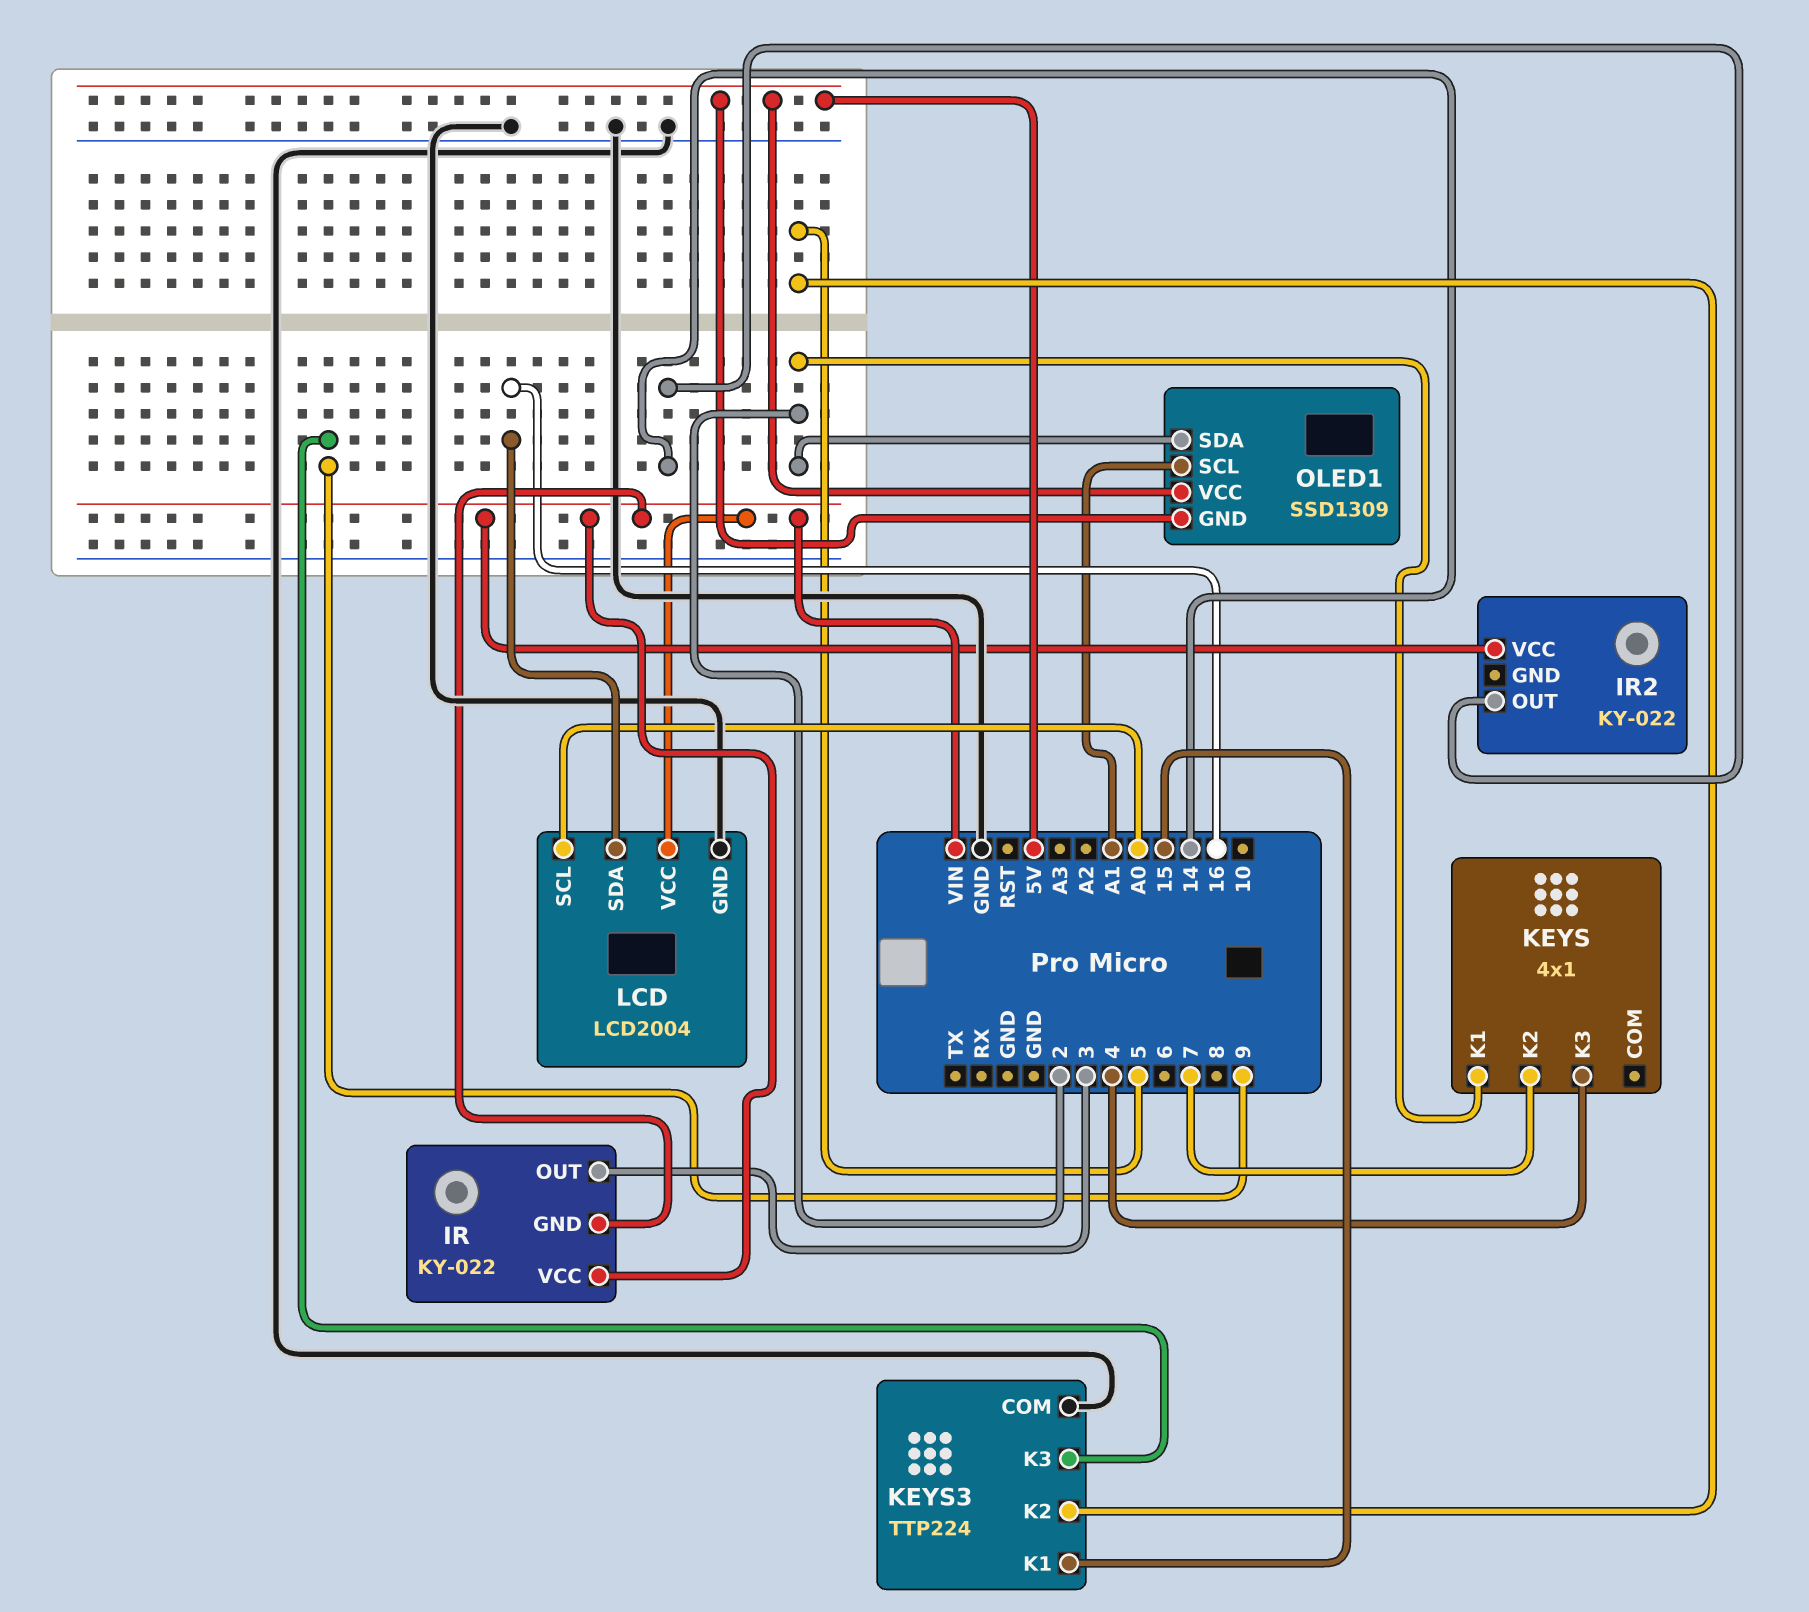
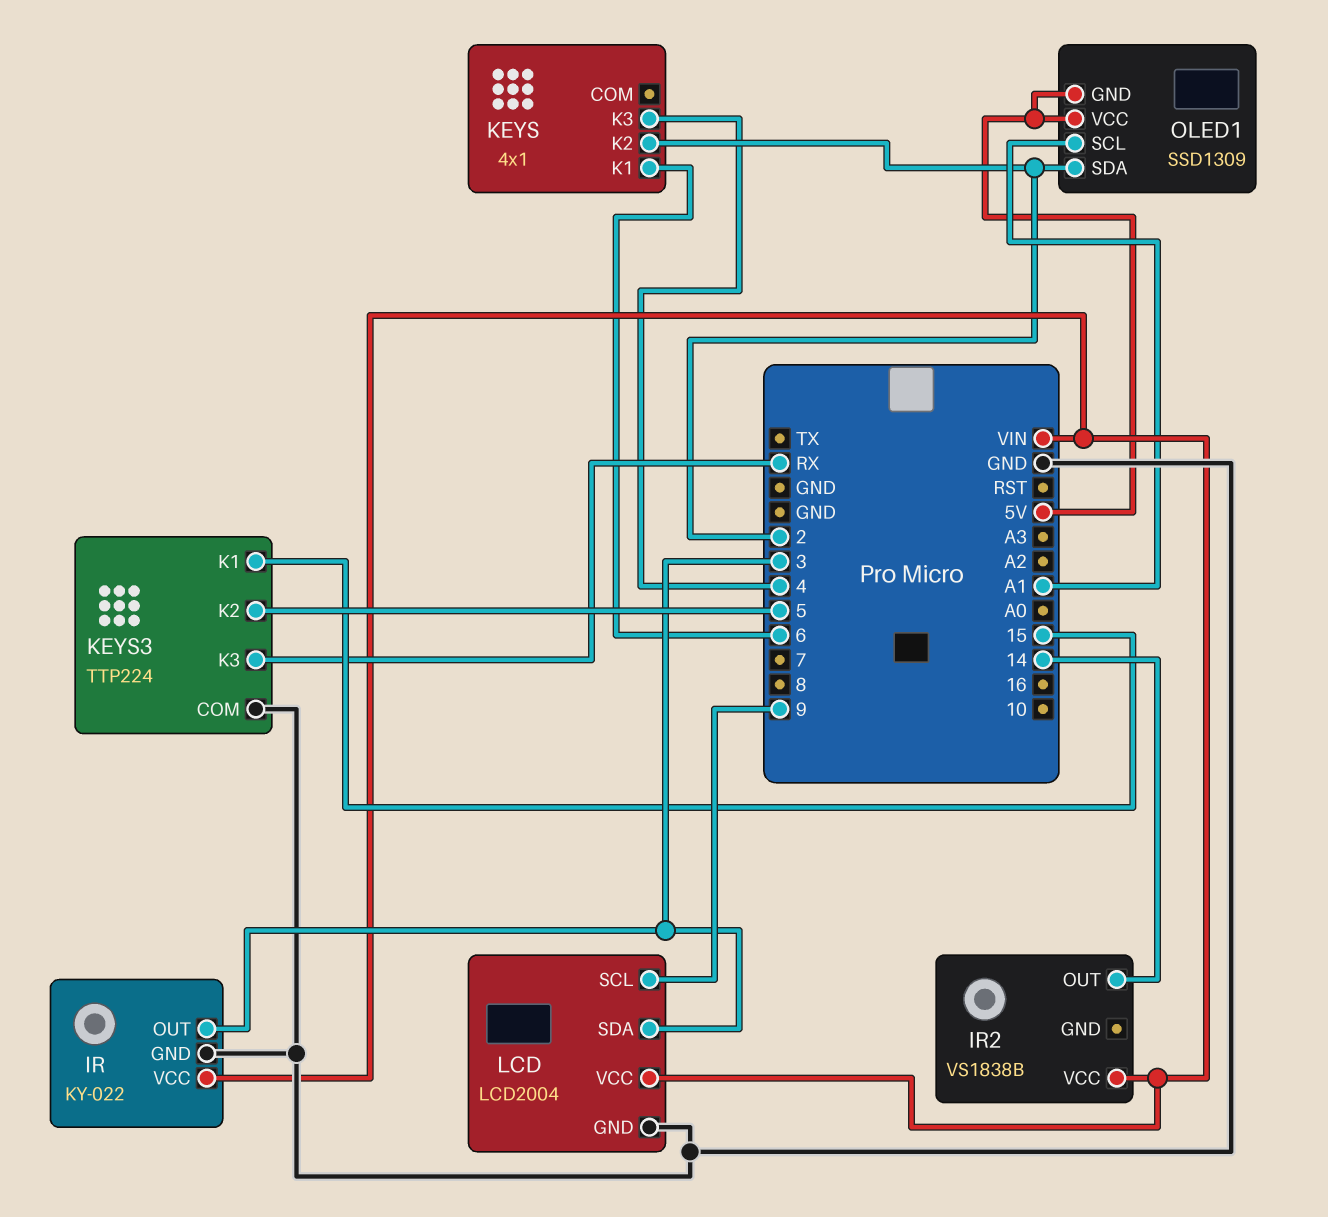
IR pin GND: VIN -> GND
IR2: KY-022 -> VS1838B
KEYS pin K1: 2 -> 6
KEYS pin K2: 7 -> 2
KEYS3 pin K3: 9 -> RX
LCD pin SCL: A0 -> 9
LCD pin SDA: 16 -> 3

